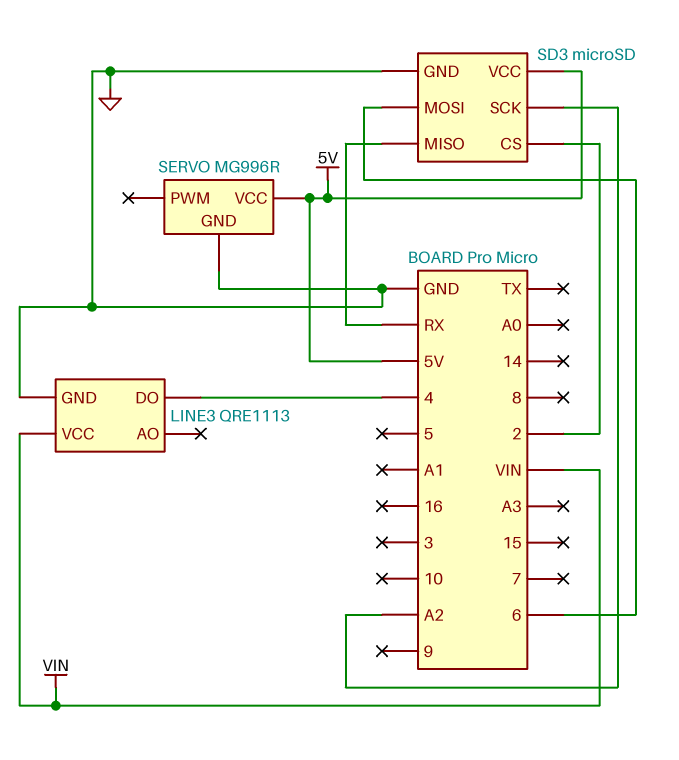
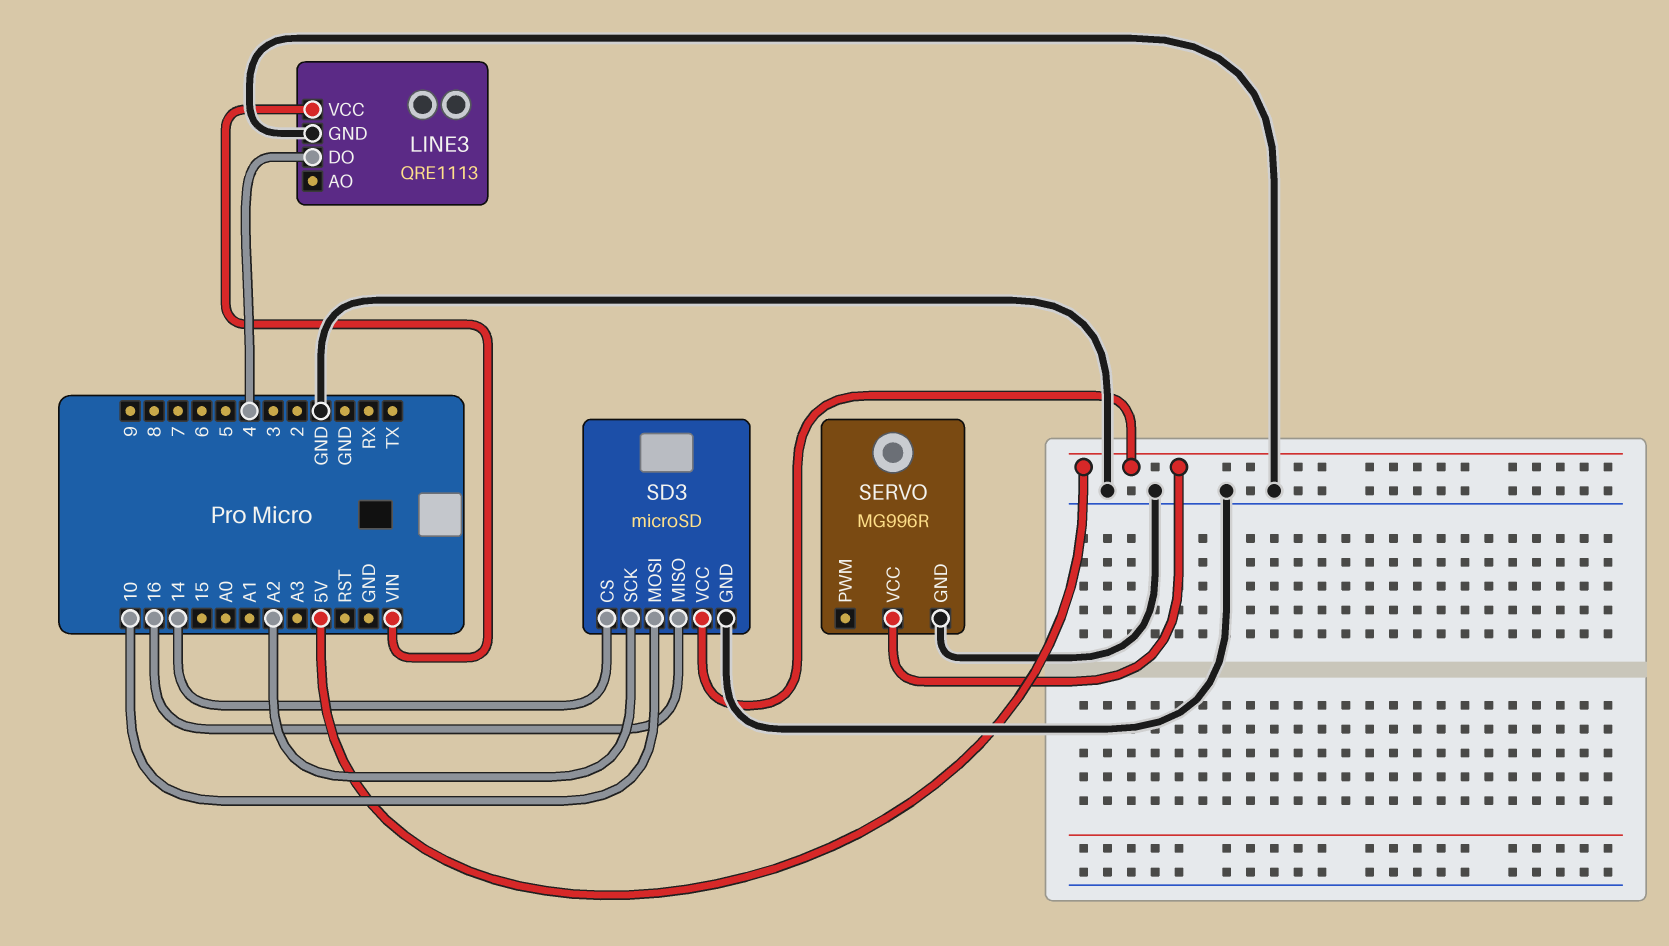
SD3 pin CS: 2 -> 14
SD3 pin MISO: RX -> 16
SD3 pin MOSI: 6 -> 10

